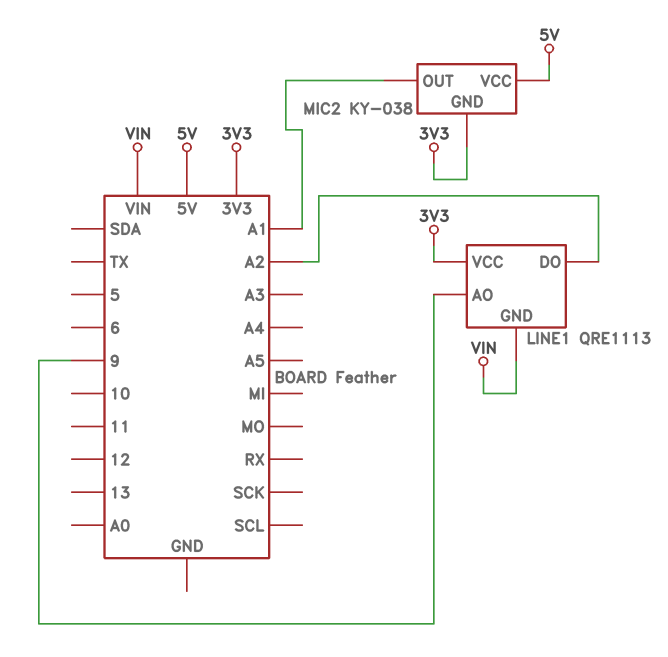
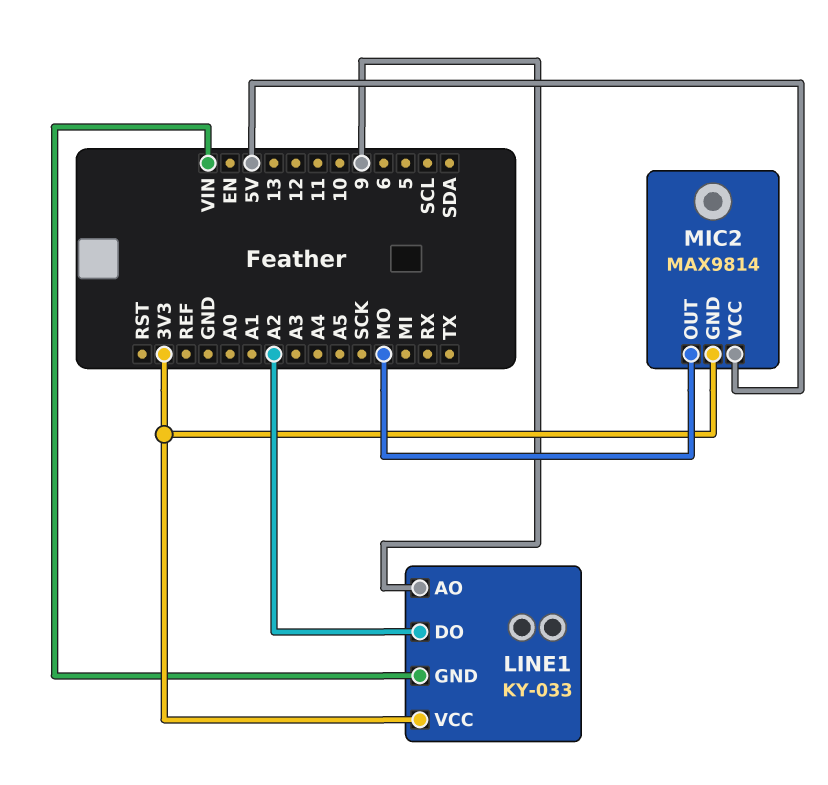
LINE1: QRE1113 -> KY-033
MIC2: KY-038 -> MAX9814
MIC2 pin OUT: A1 -> MO

